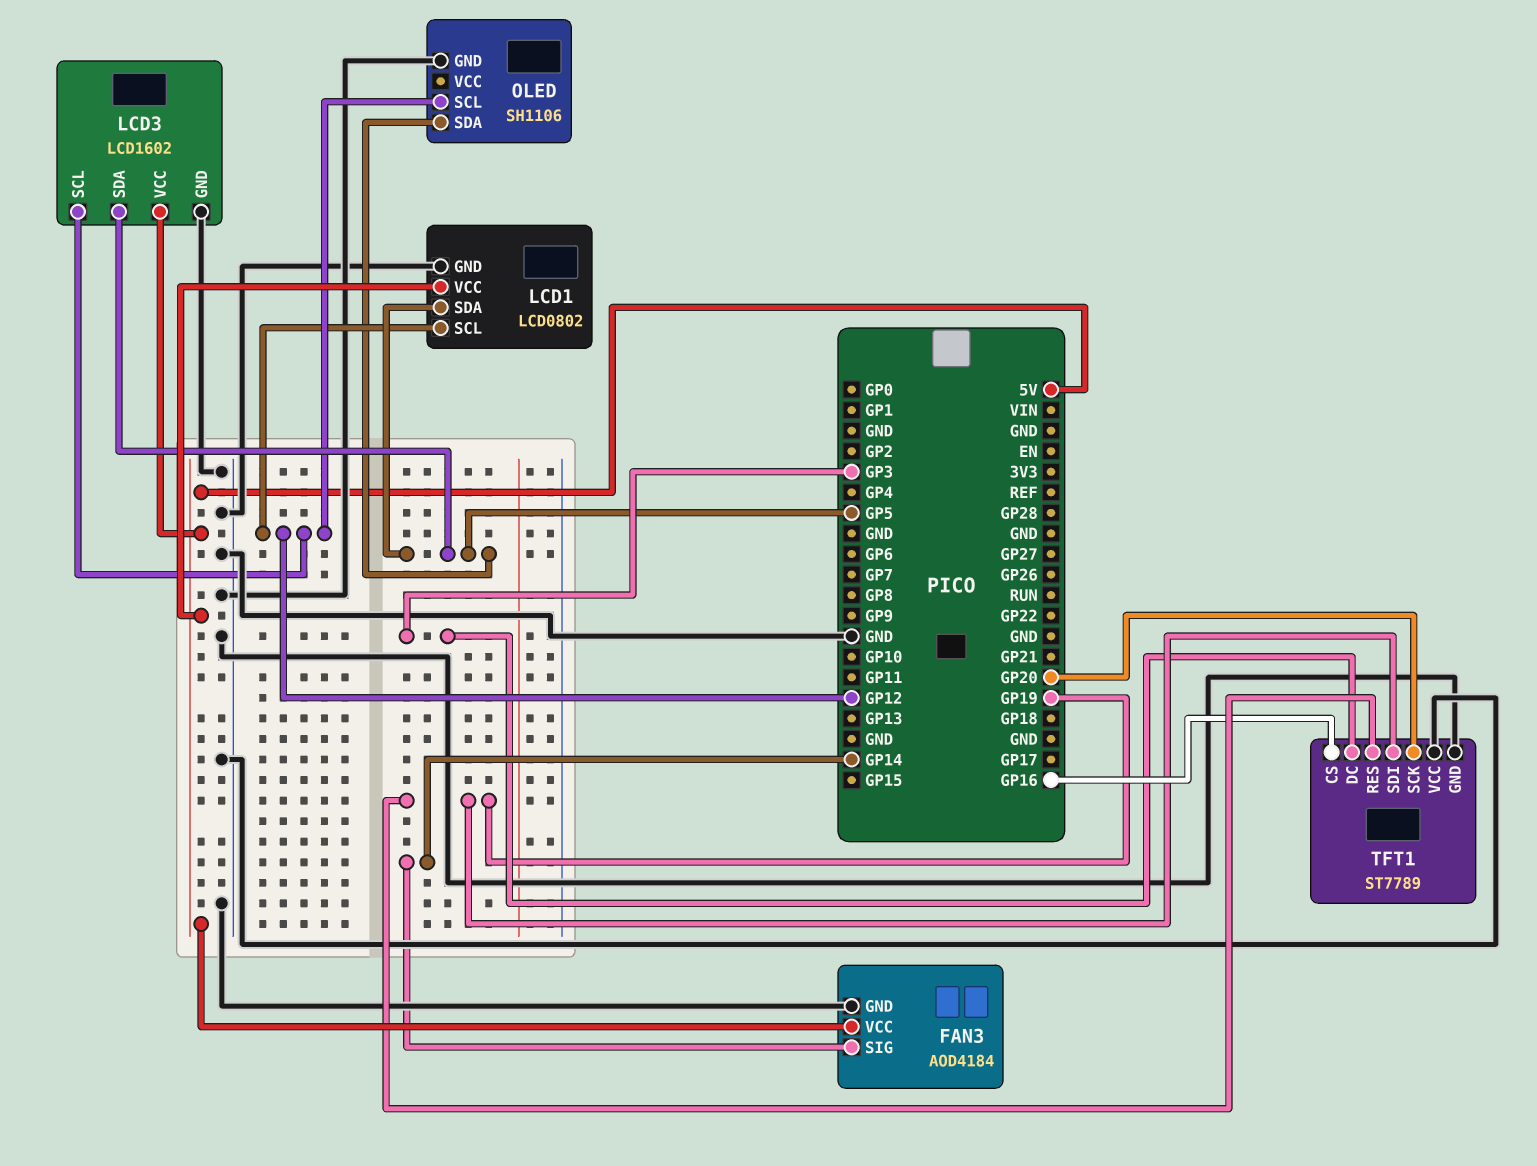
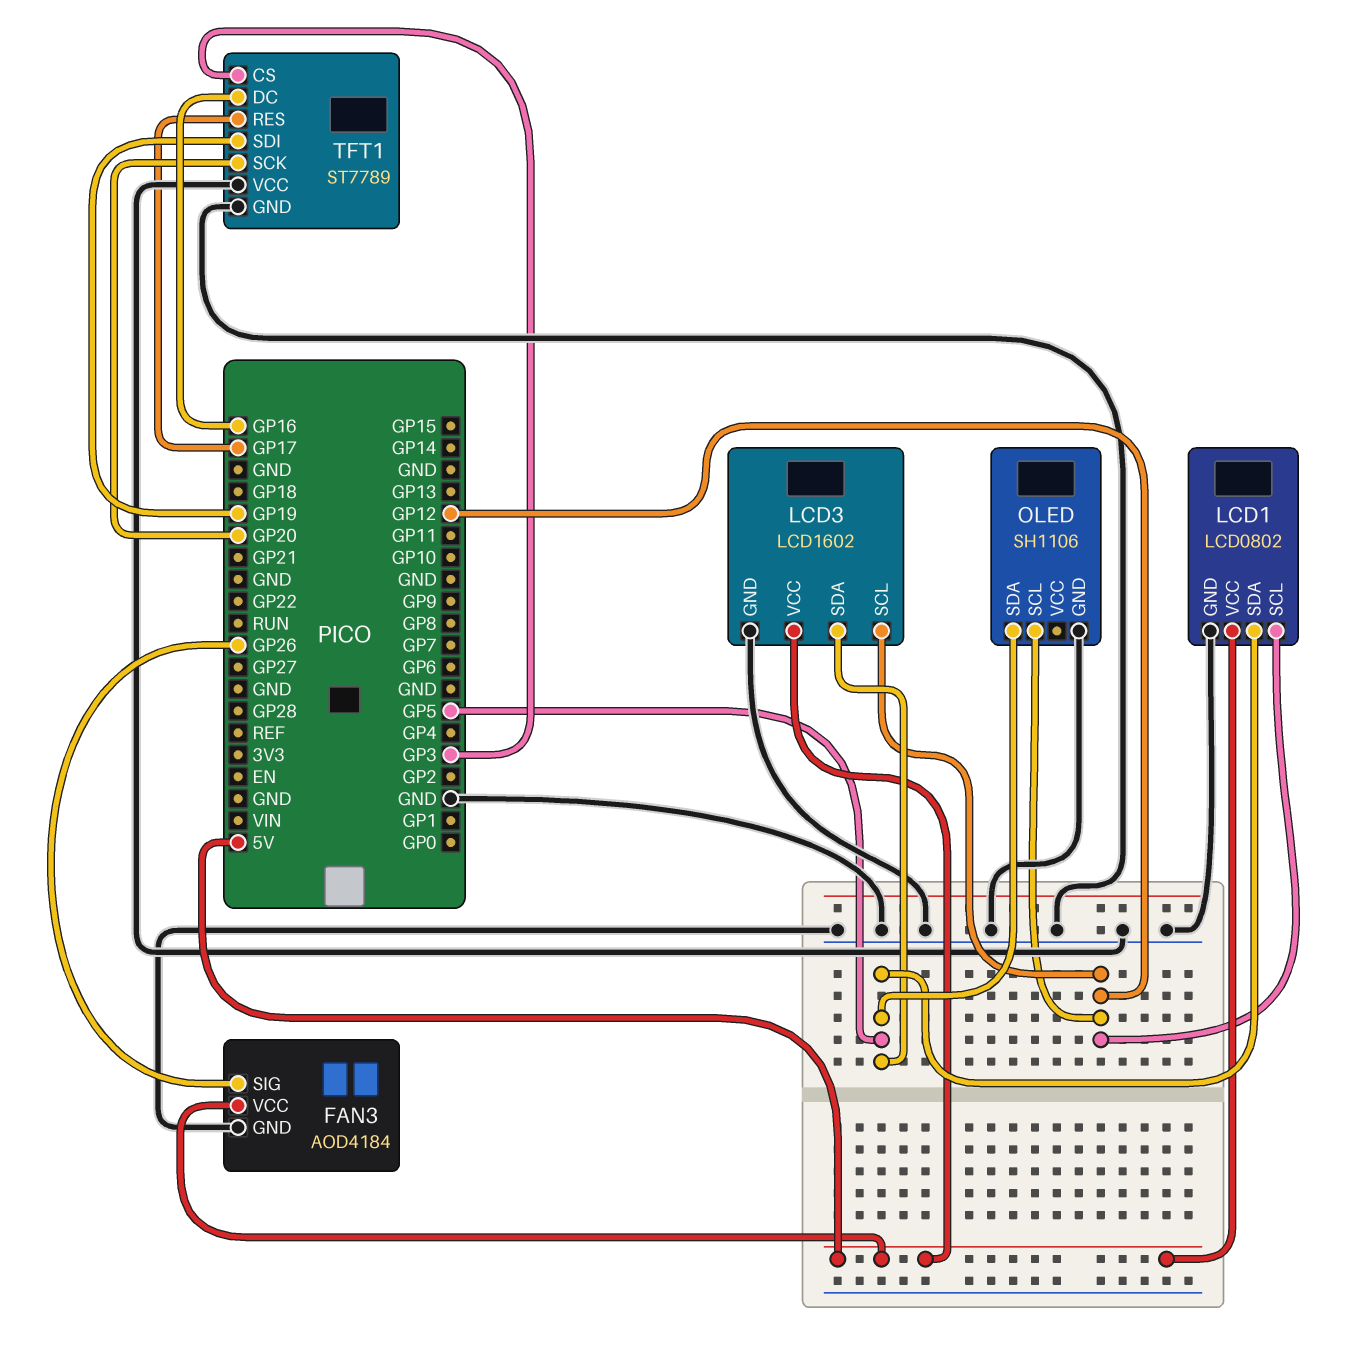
FAN3 pin SIG: GP14 -> GP26
TFT1 pin CS: GP16 -> GP3
TFT1 pin DC: GP3 -> GP16
TFT1 pin RES: GP19 -> GP17

